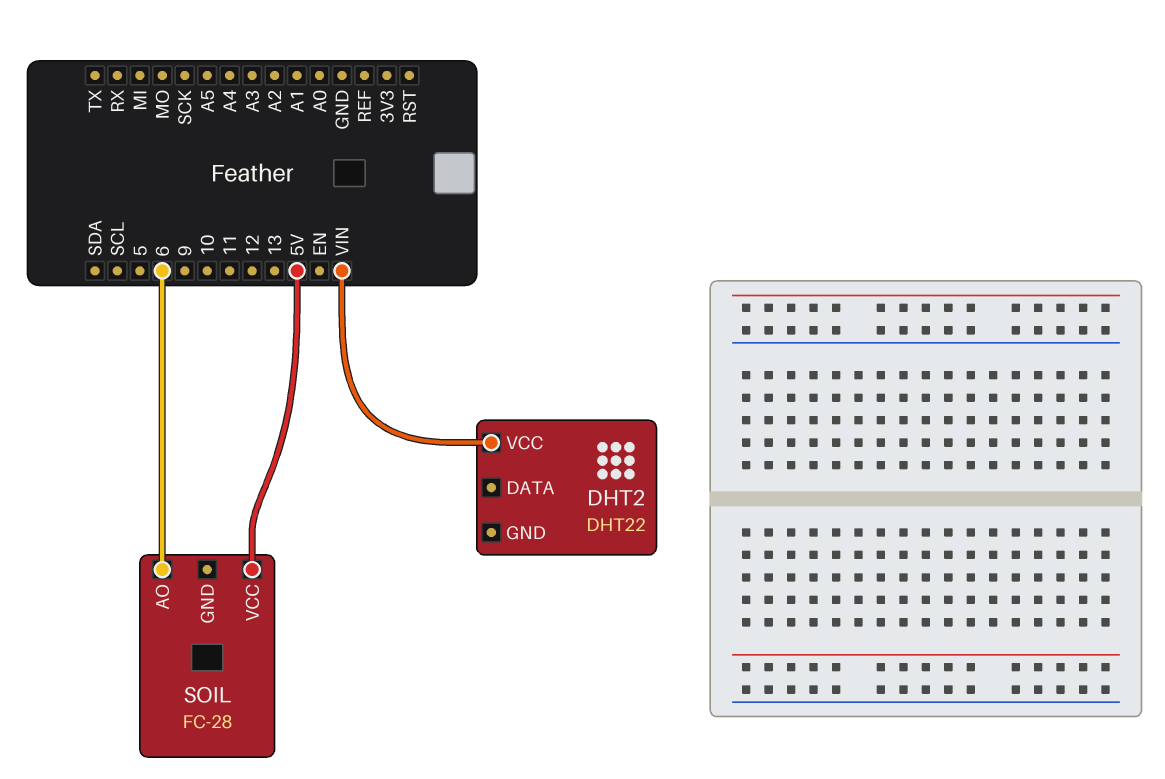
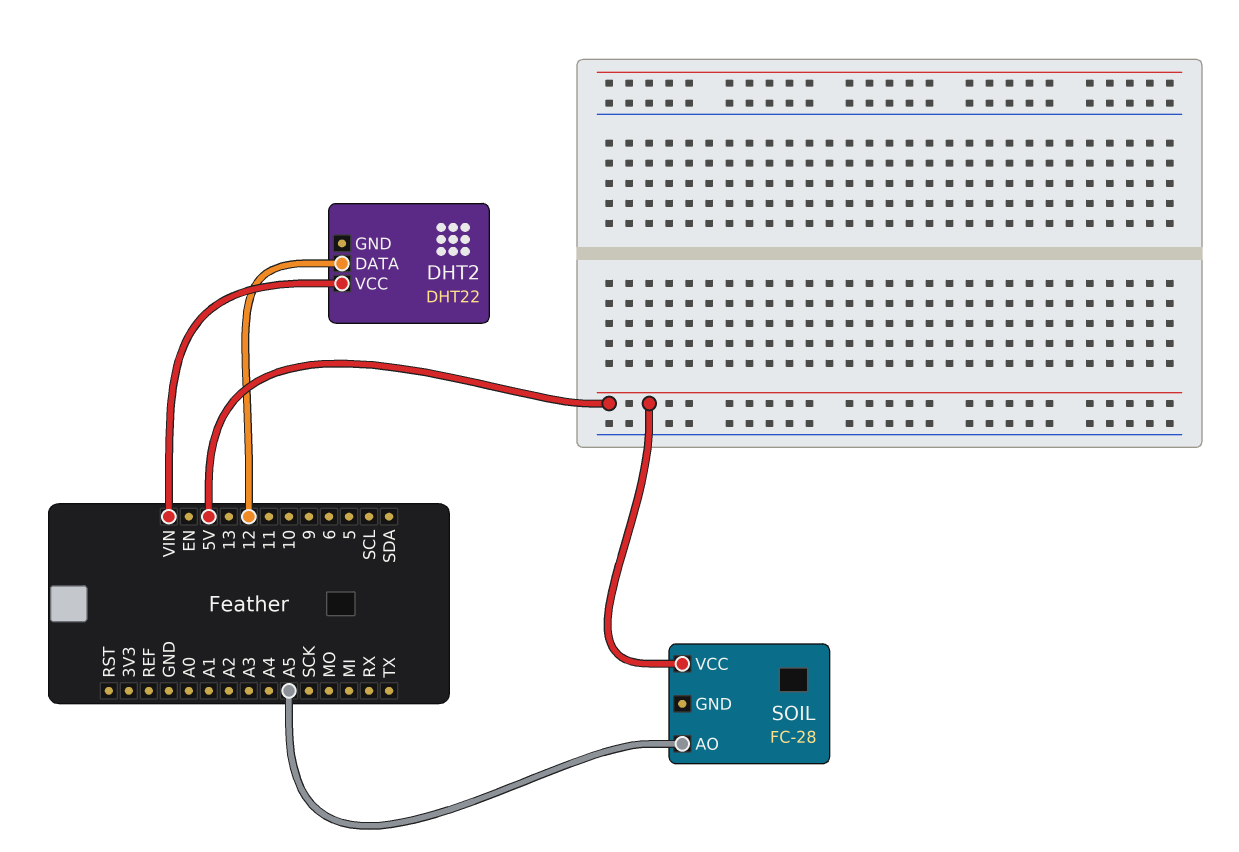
DHT2 pin DATA: none -> 12
SOIL pin AO: 6 -> A5

